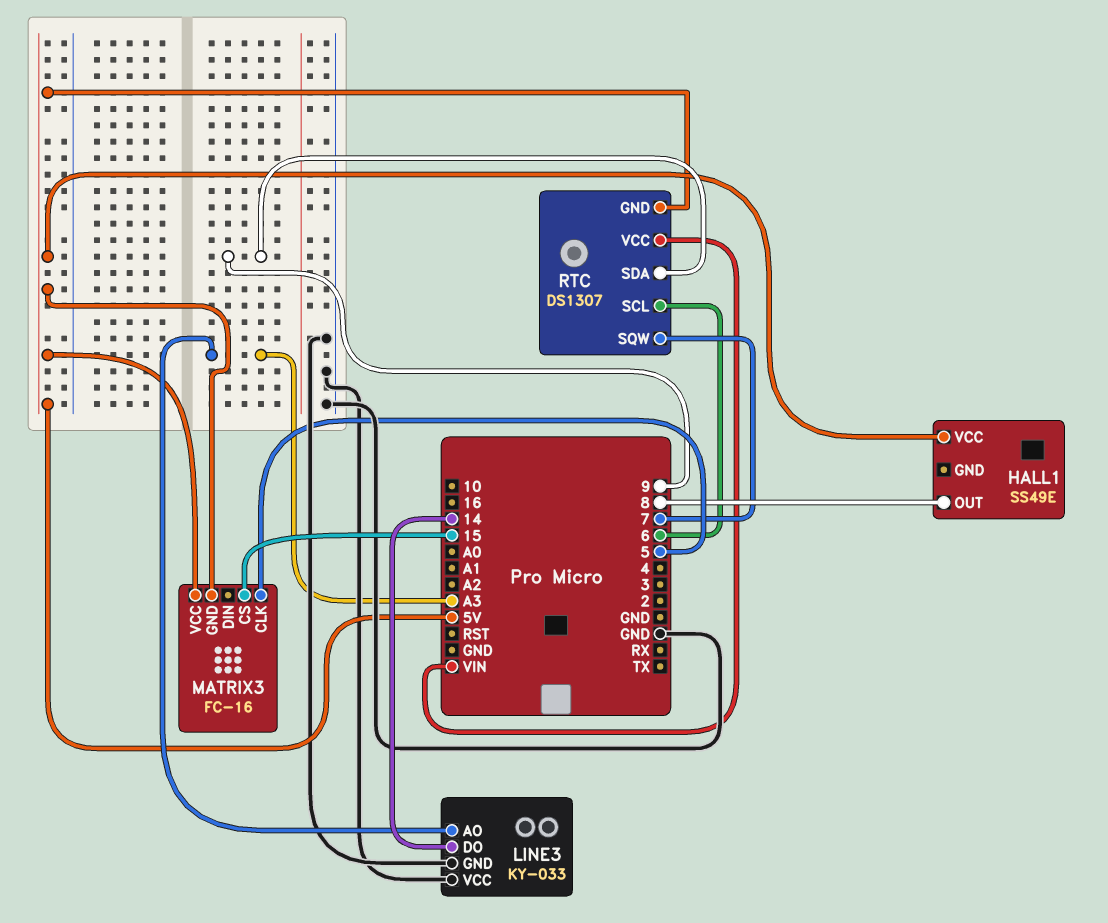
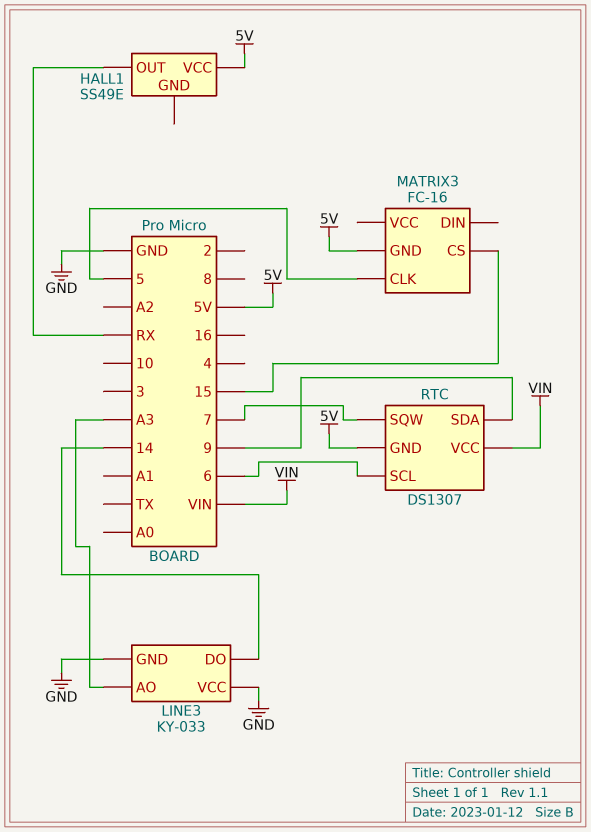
HALL1 pin OUT: 8 -> RX
MATRIX3 pin VCC: 5V -> none

